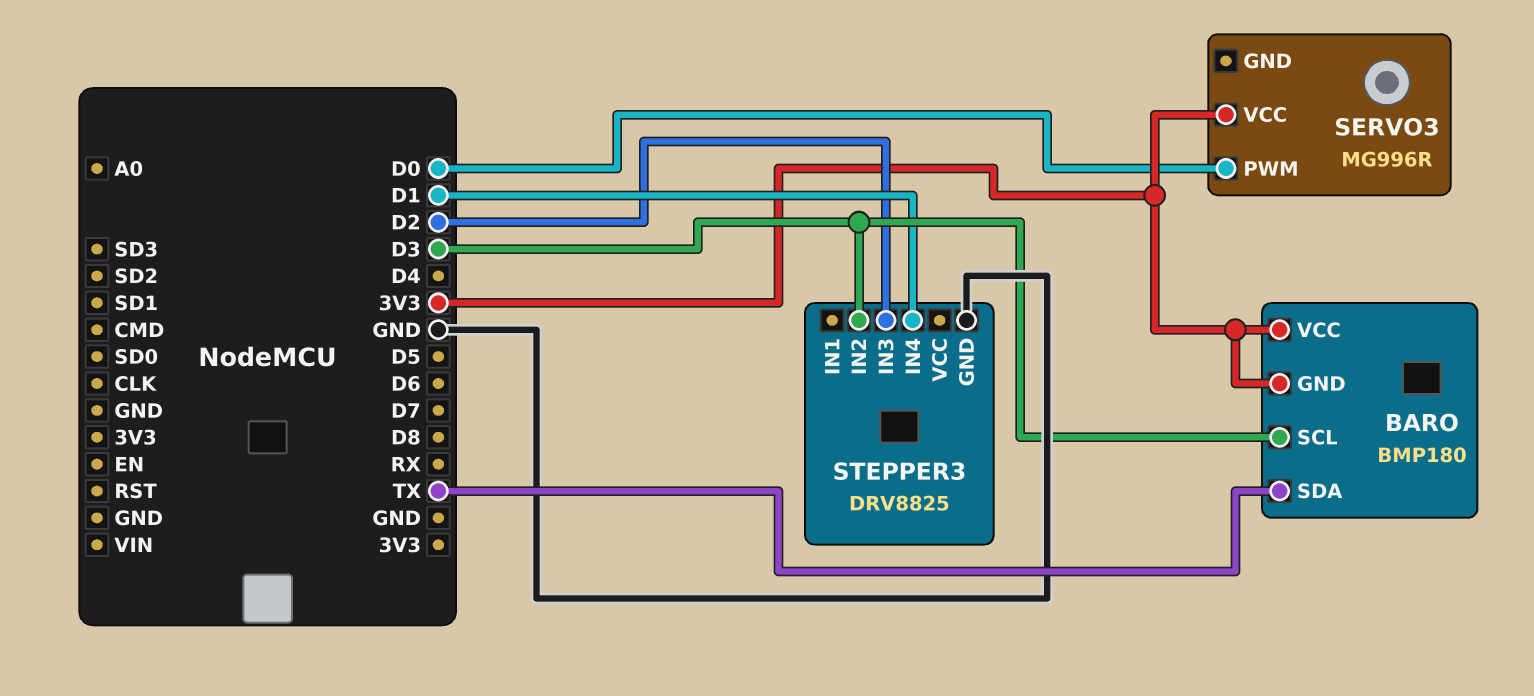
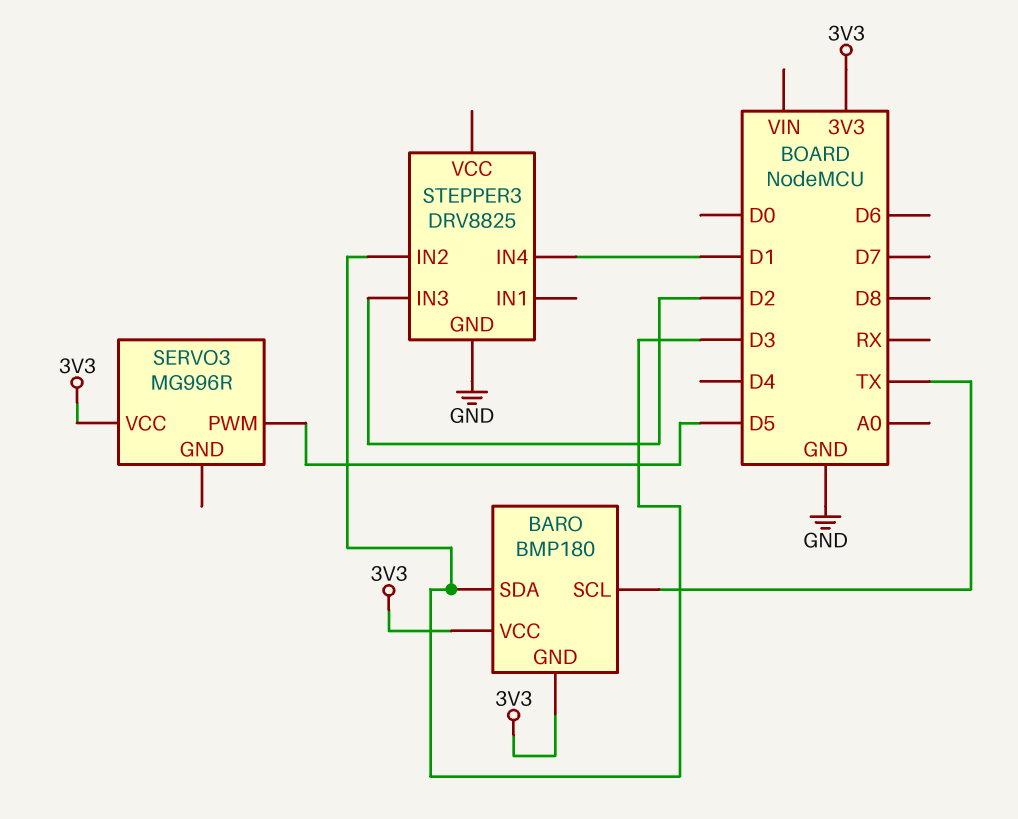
BARO pin SCL: D3 -> TX
BARO pin SDA: TX -> D3
SERVO3 pin PWM: D0 -> D5

